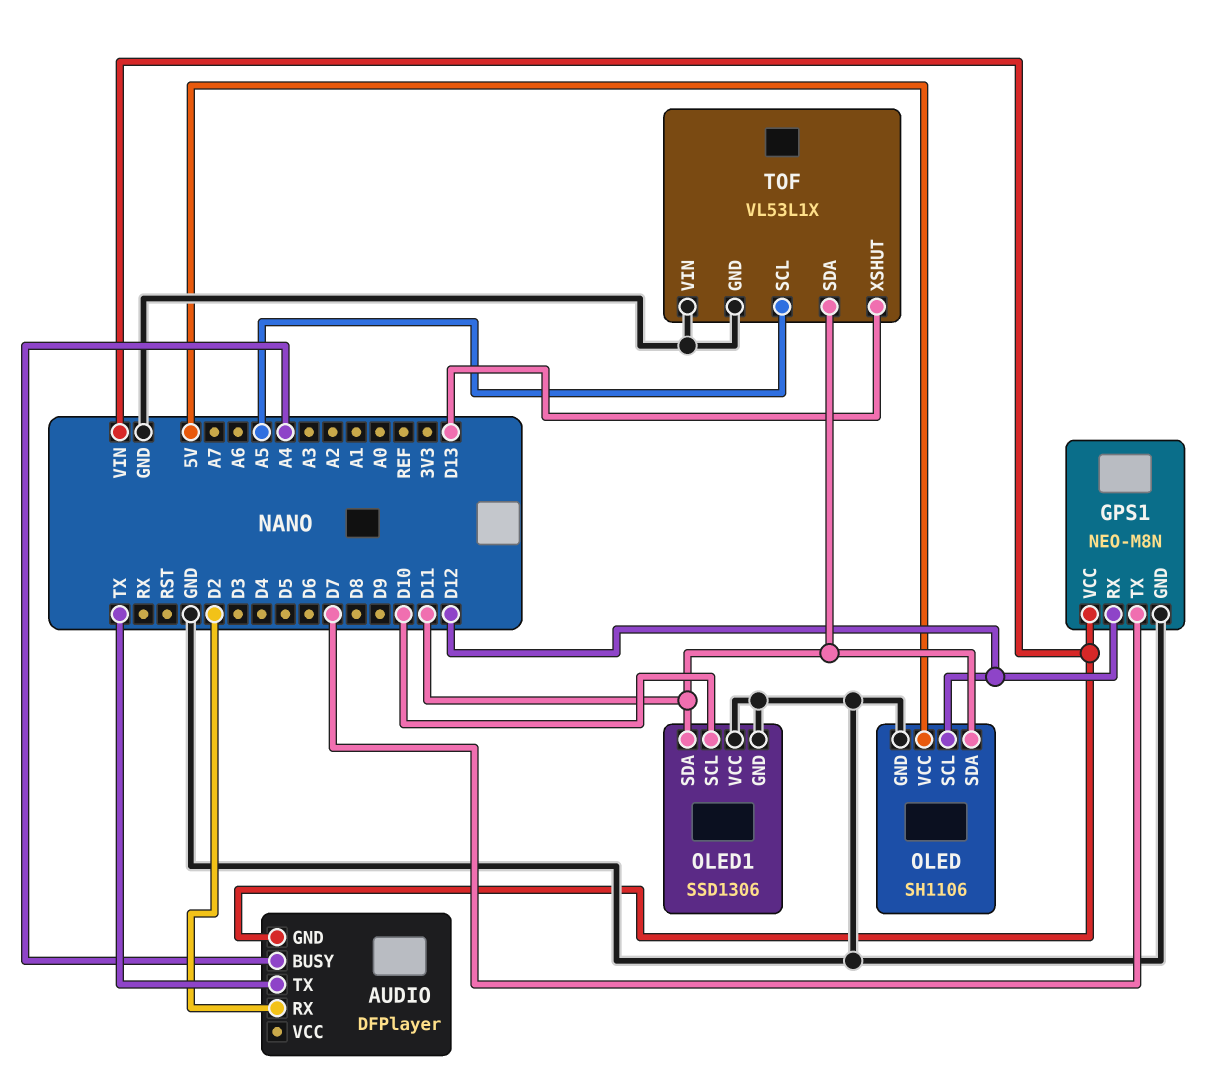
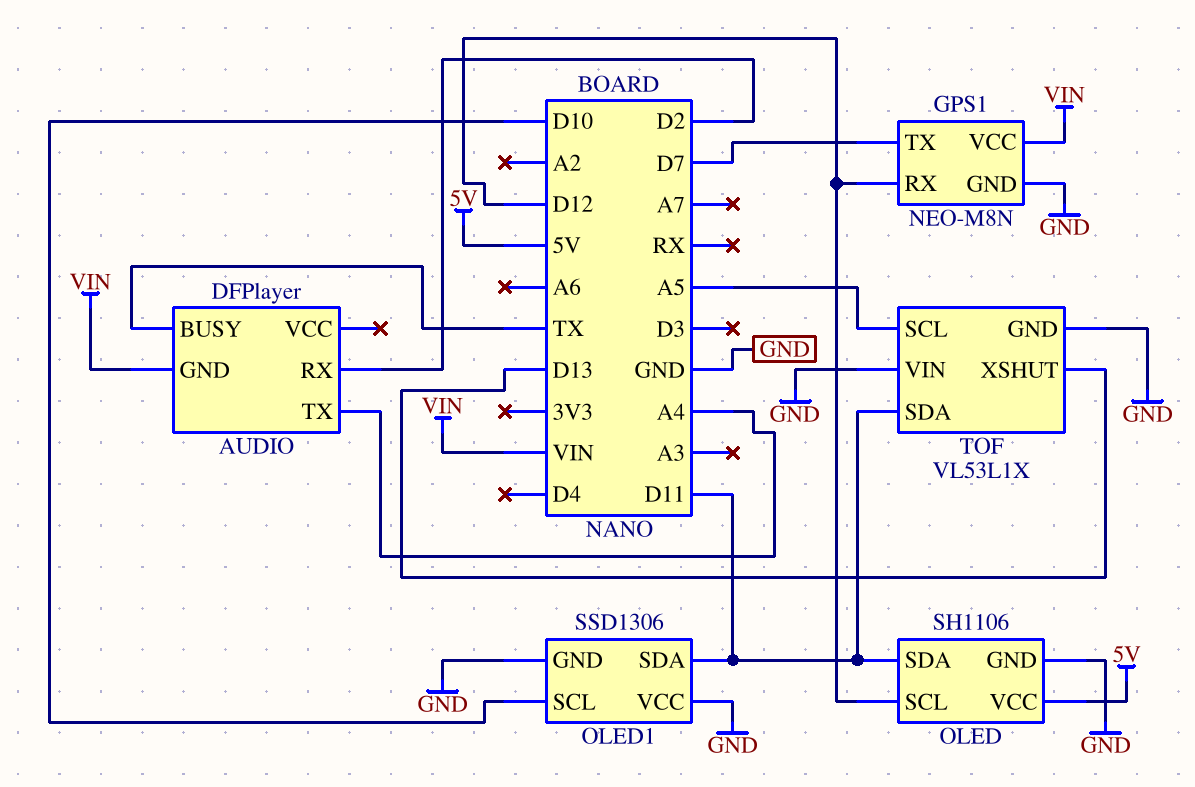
AUDIO pin BUSY: A4 -> TX
AUDIO pin TX: TX -> A4

